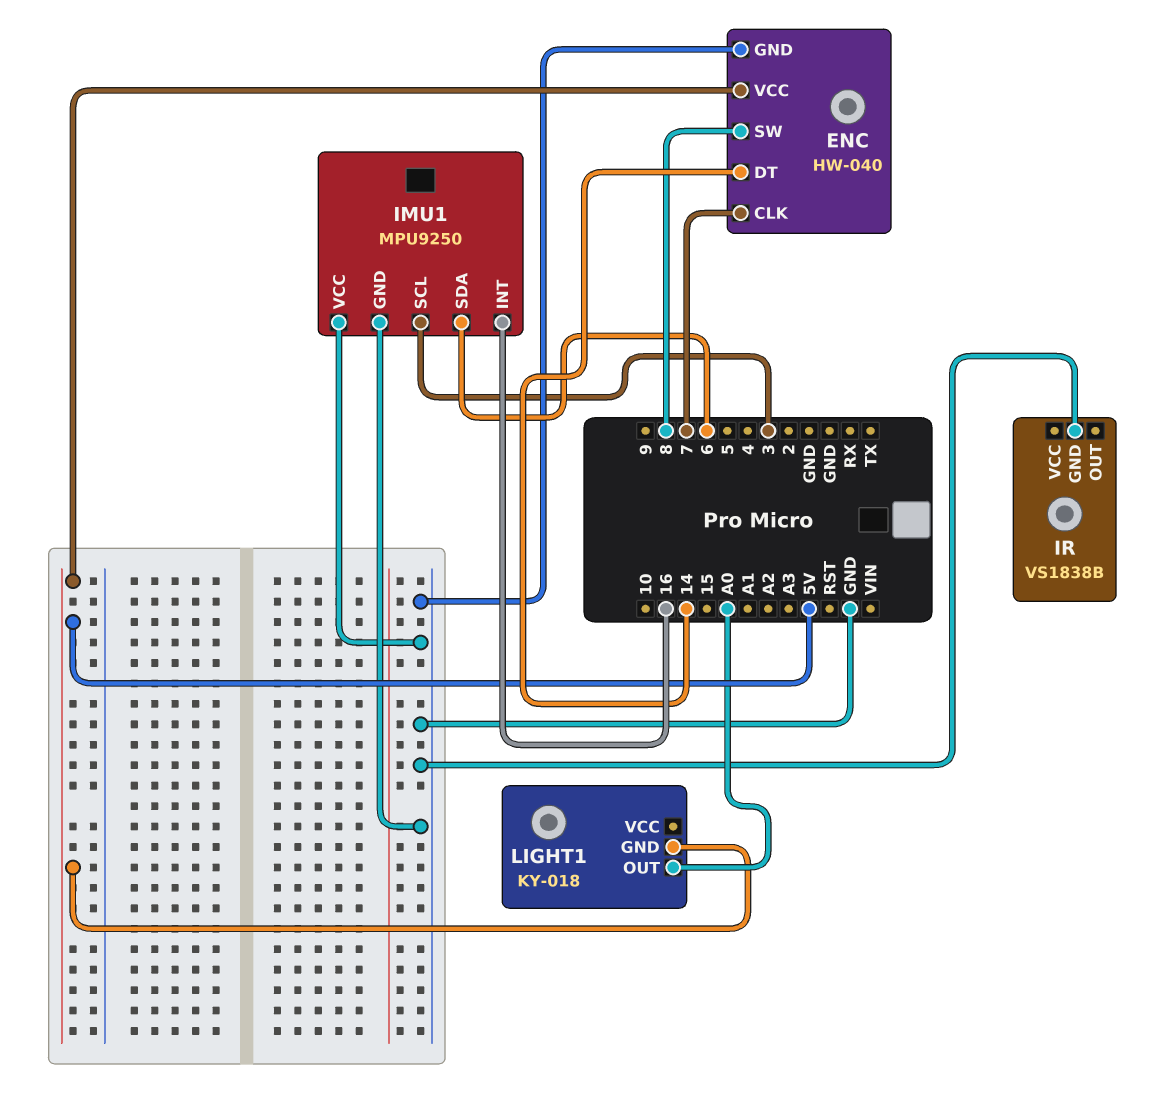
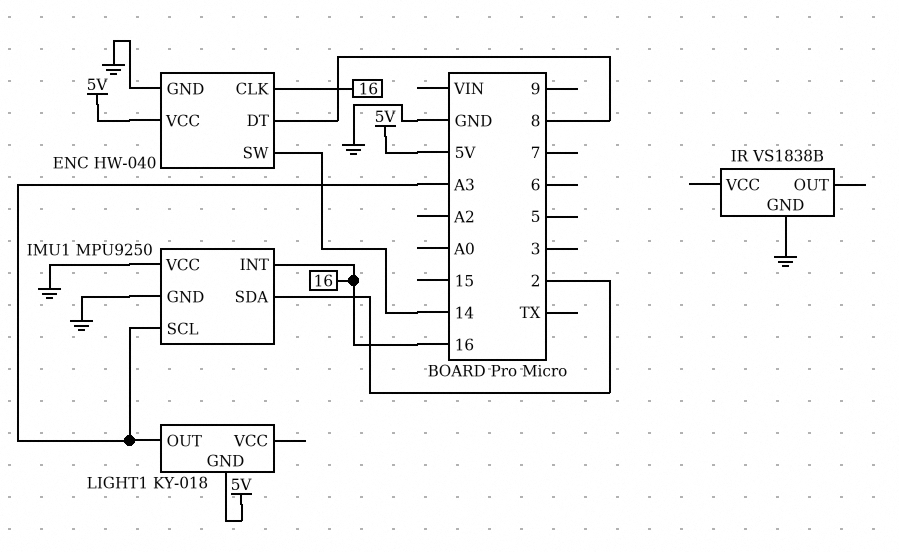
ENC pin CLK: 7 -> 16
ENC pin DT: 14 -> 8
ENC pin SW: 8 -> 14
IMU1 pin SCL: 3 -> A3
IMU1 pin SDA: 6 -> 2
LIGHT1 pin OUT: A0 -> A3

